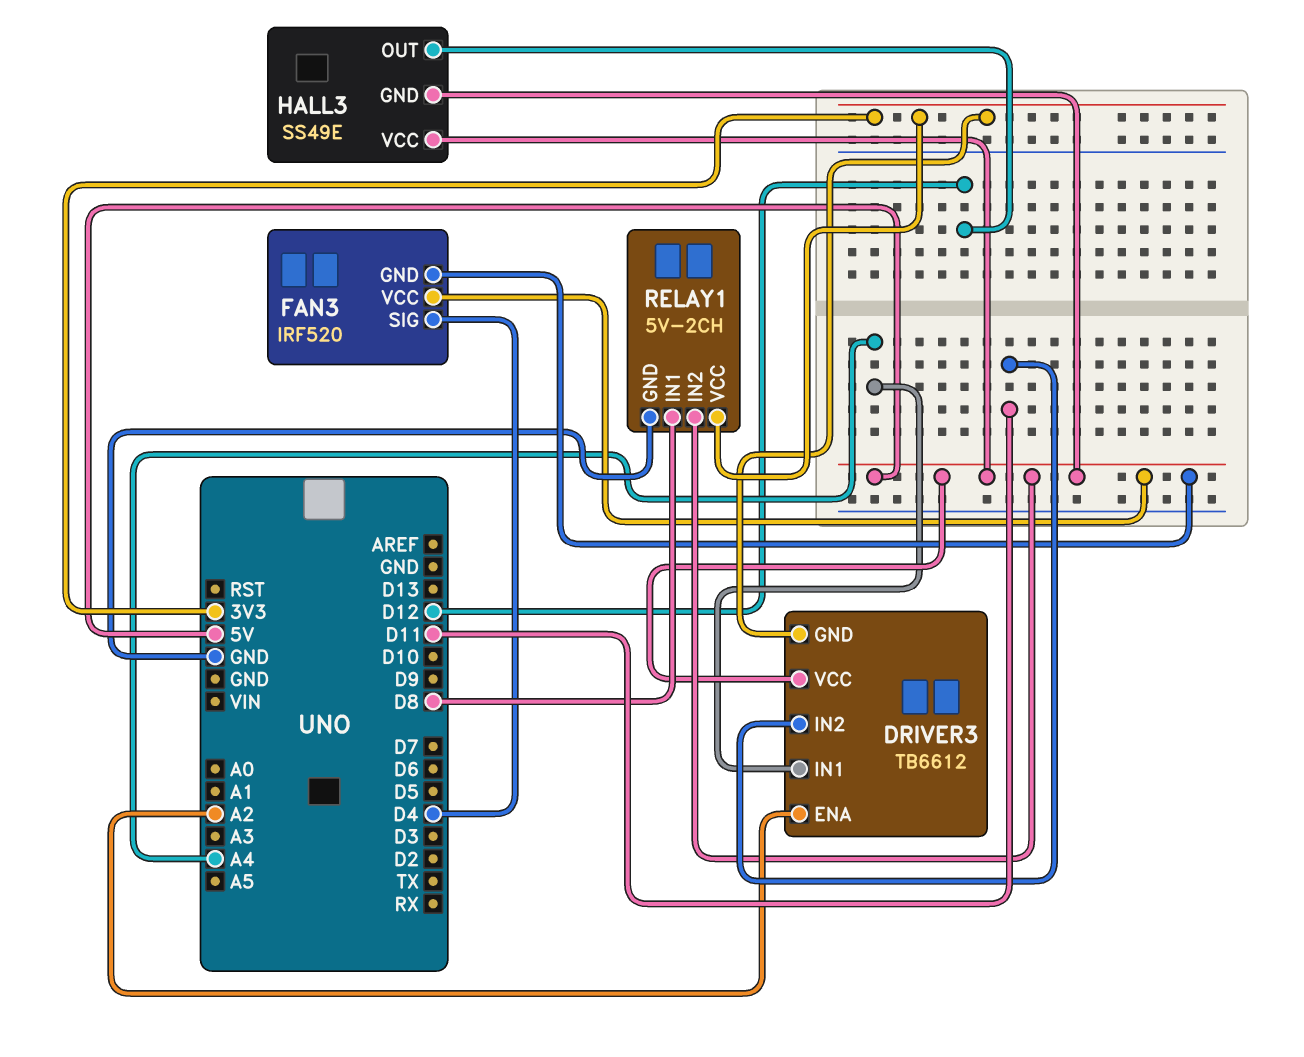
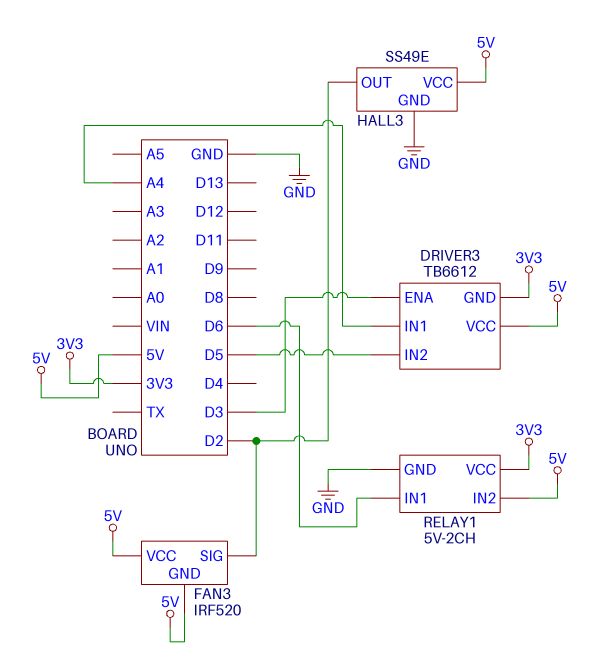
DRIVER3 pin ENA: A2 -> D3
DRIVER3 pin IN2: D11 -> D5
FAN3 pin SIG: D4 -> D2
HALL3 pin GND: 5V -> GND
HALL3 pin OUT: D12 -> D2
RELAY1 pin IN1: D8 -> D6

